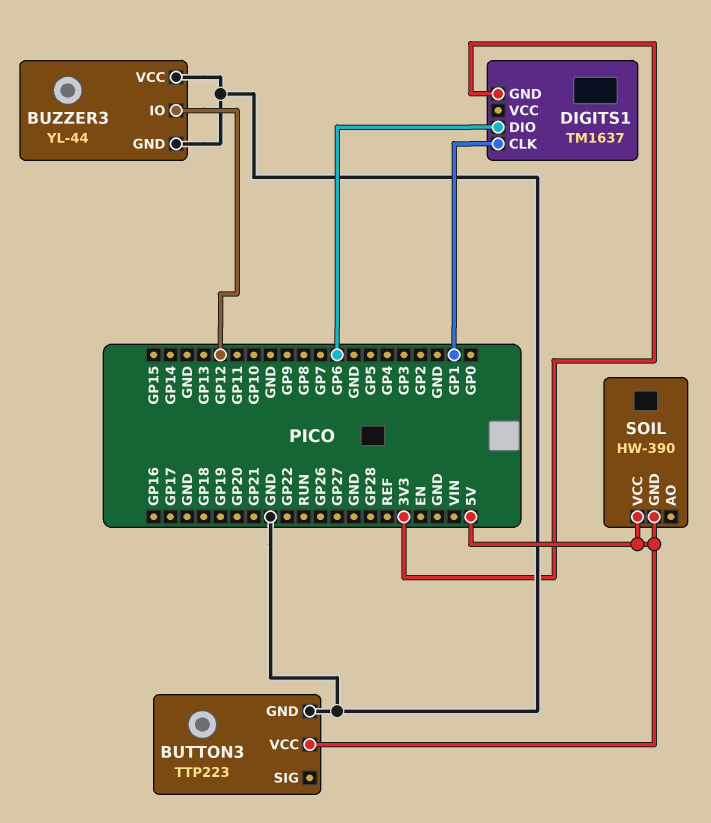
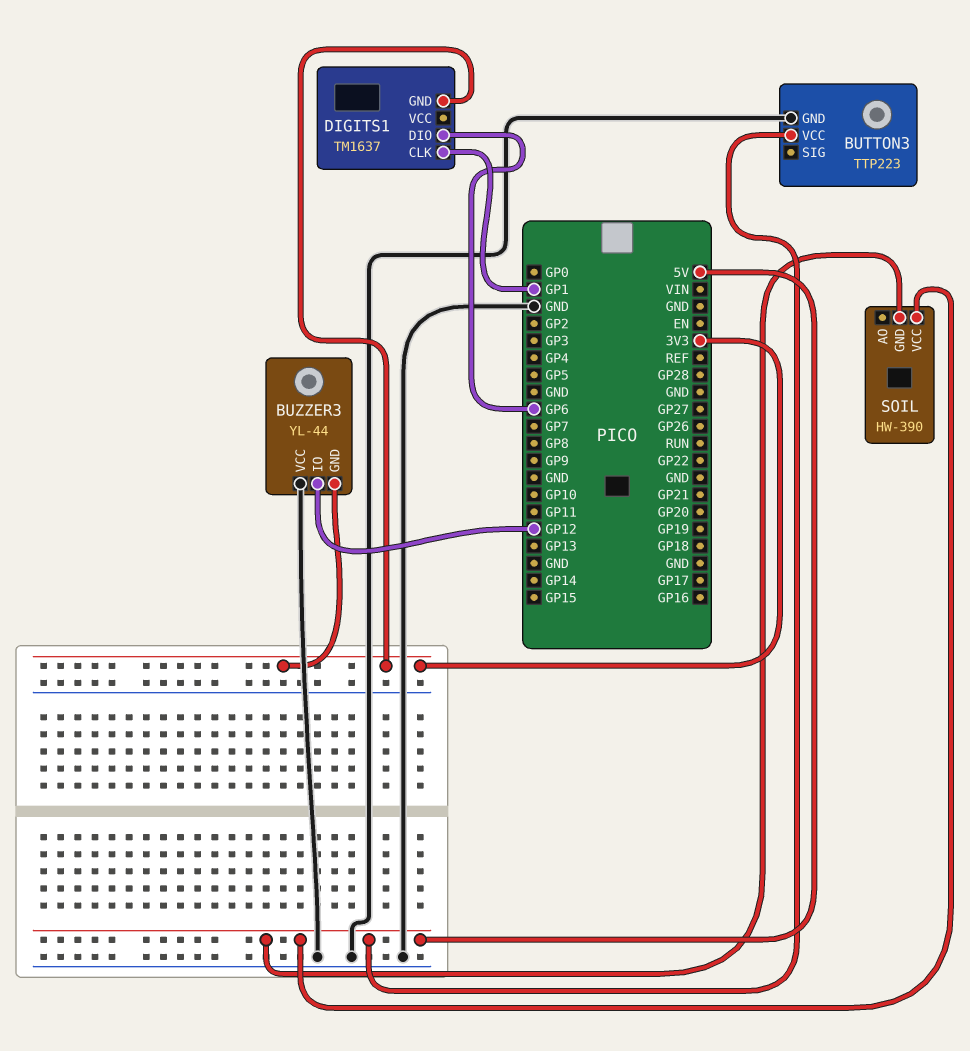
BUZZER3 pin GND: GND -> 3V3

